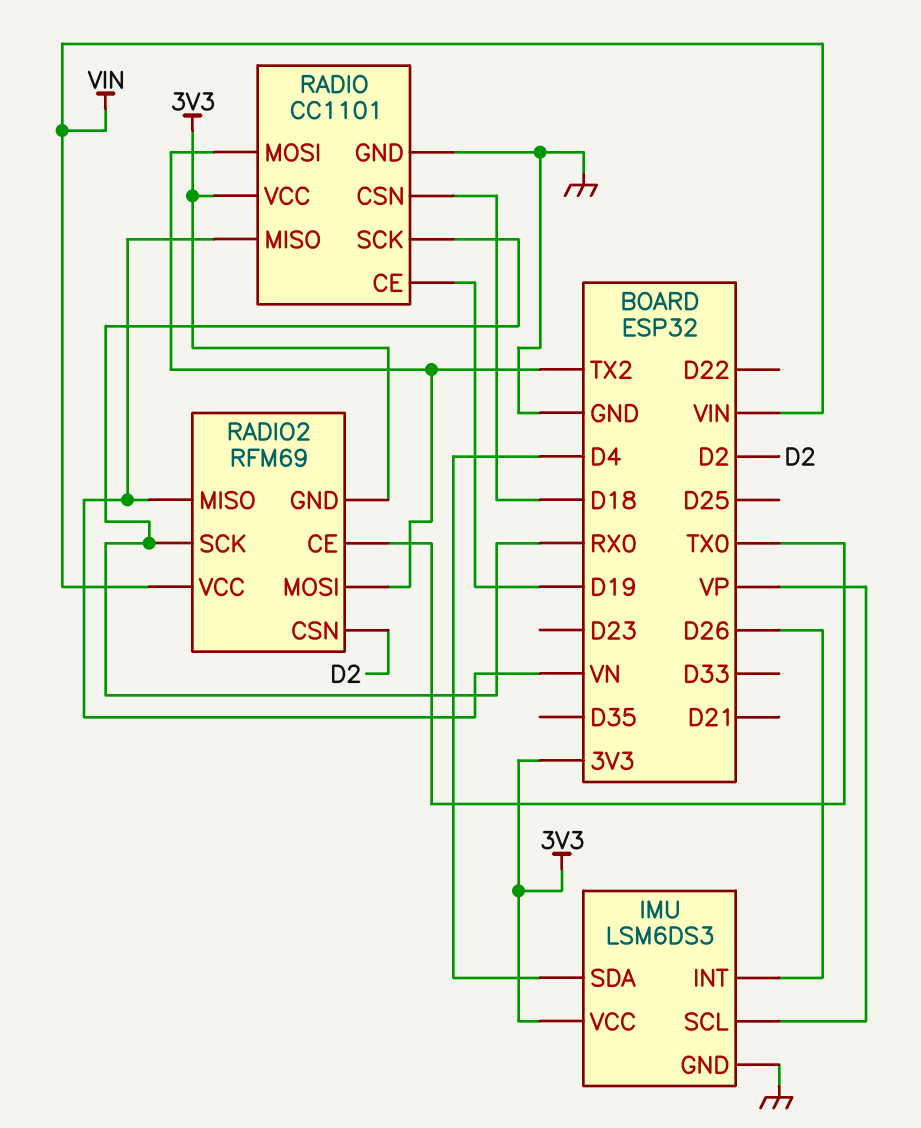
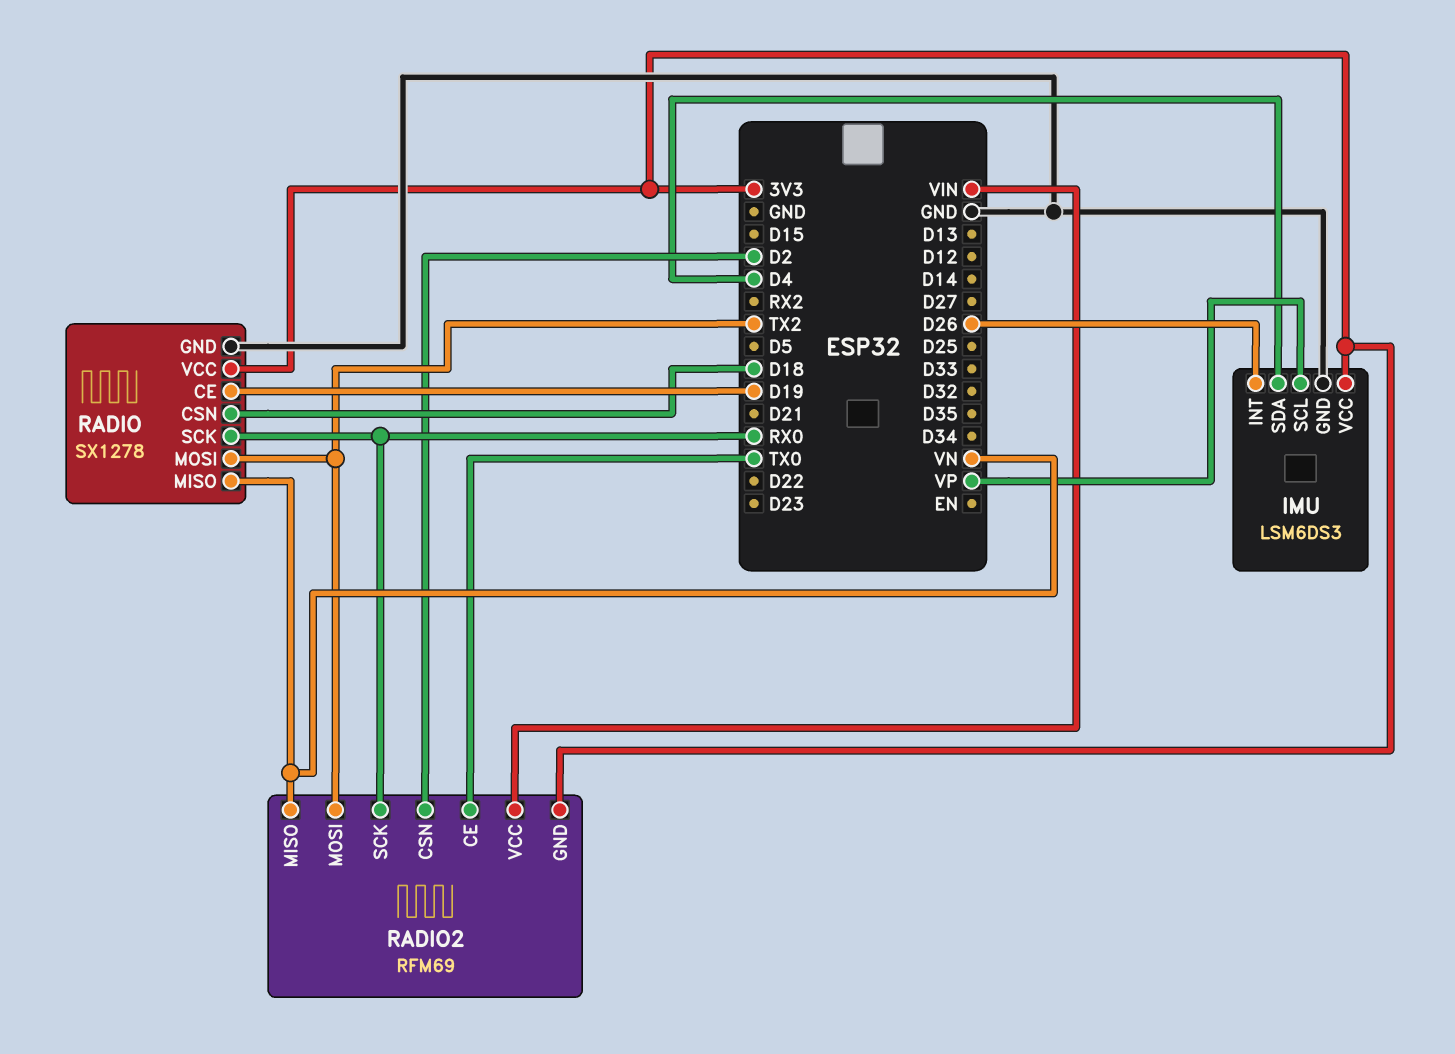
RADIO: CC1101 -> SX1278

